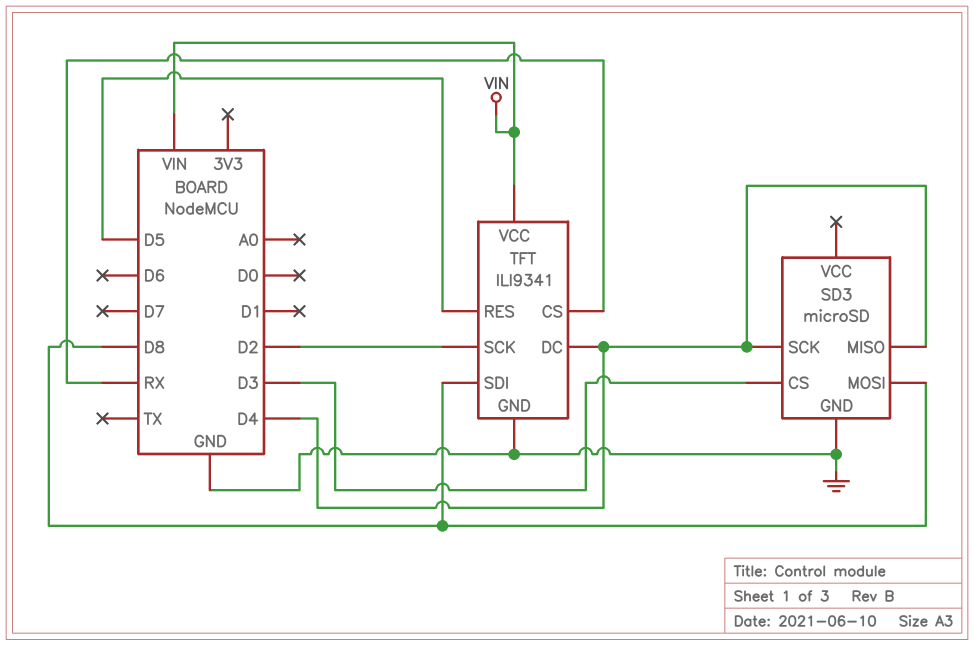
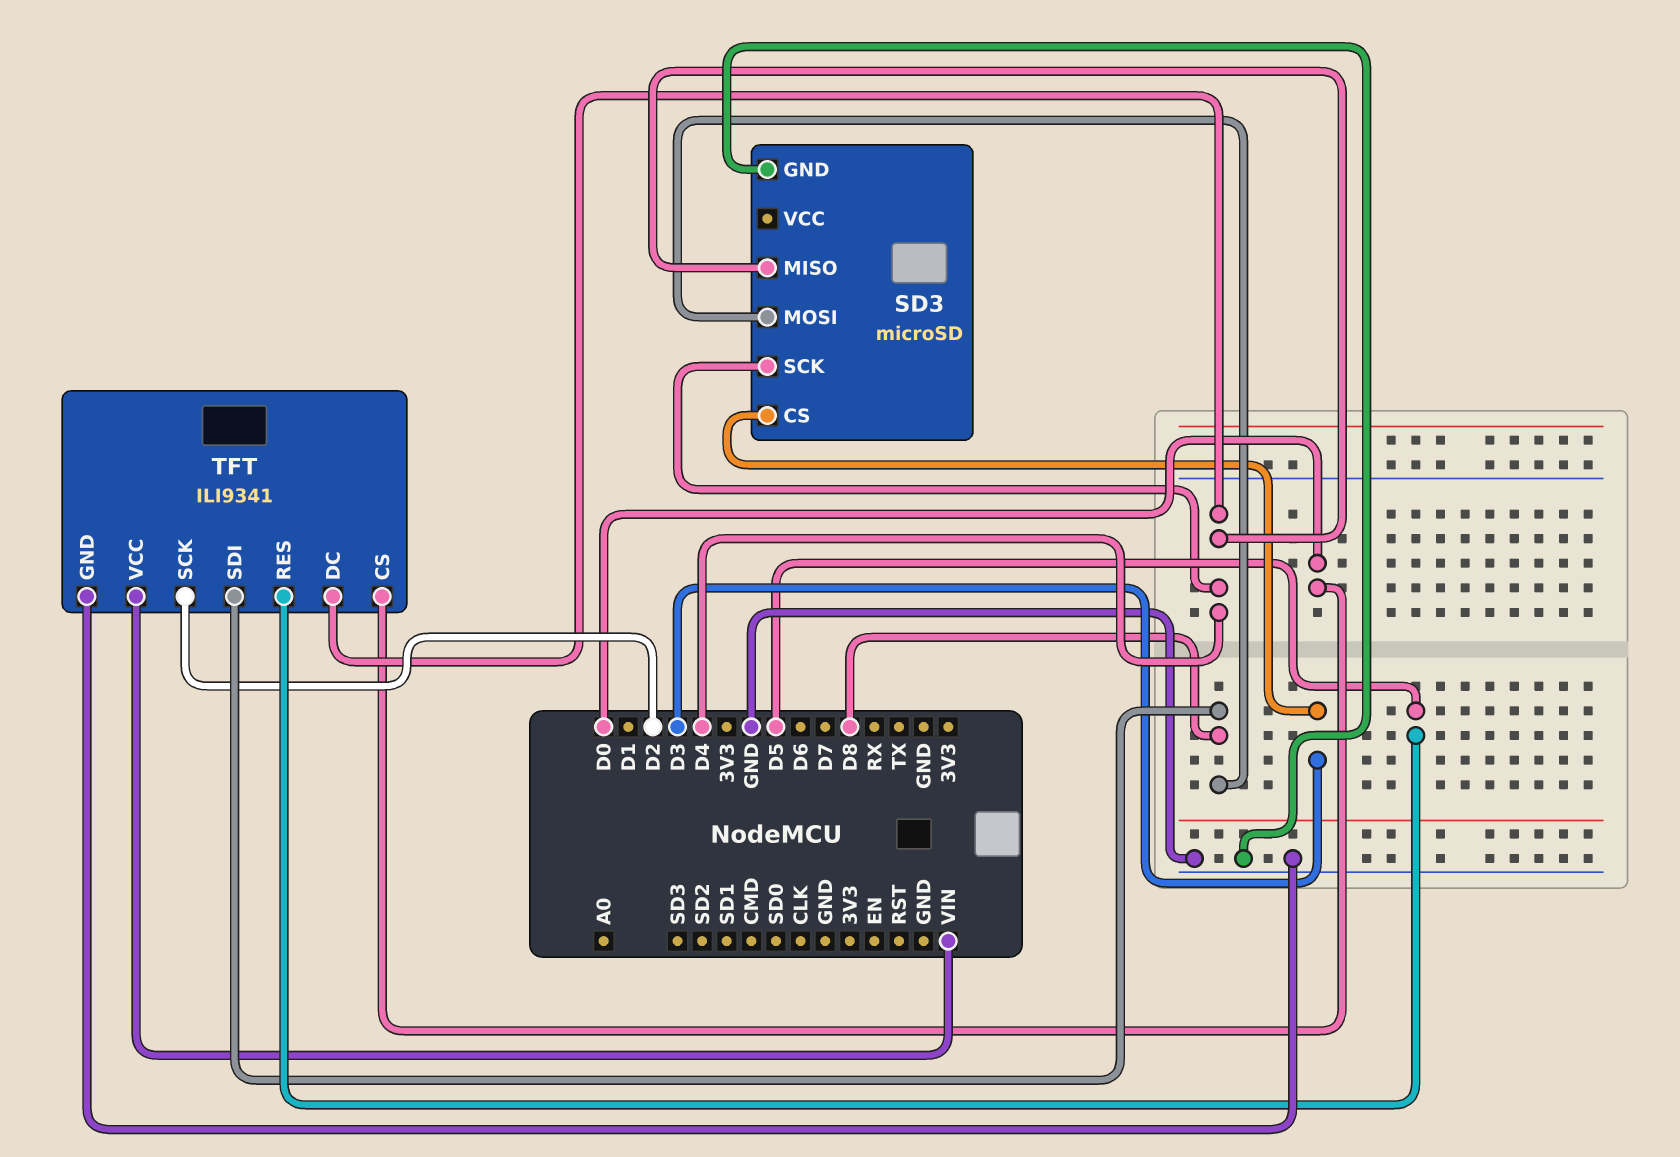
TFT pin CS: RX -> D0

